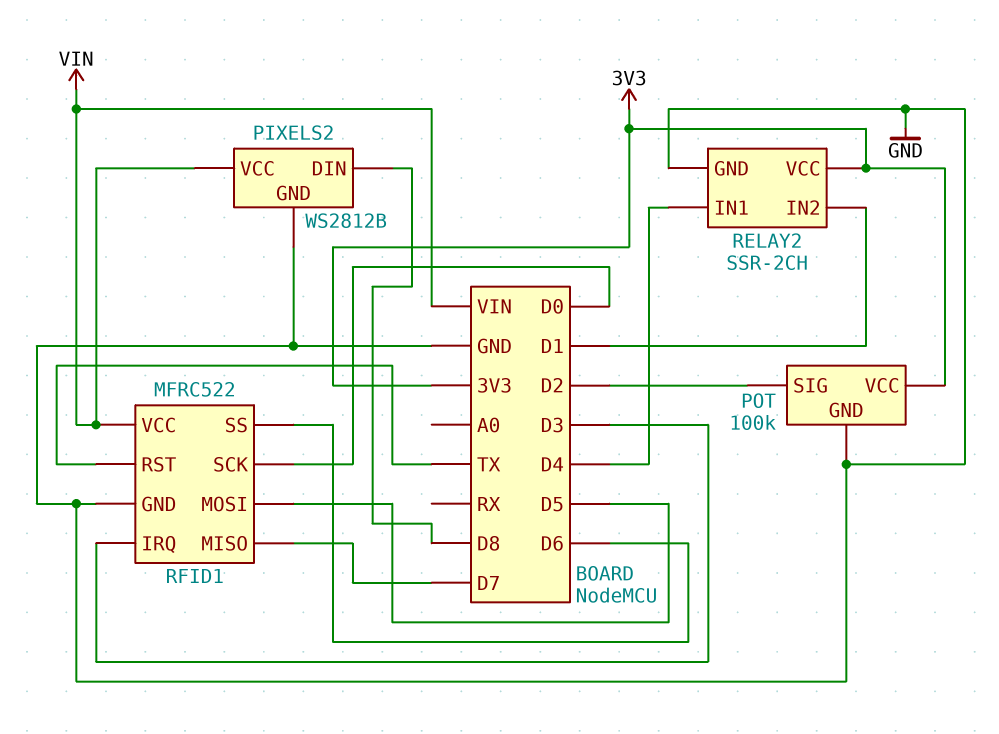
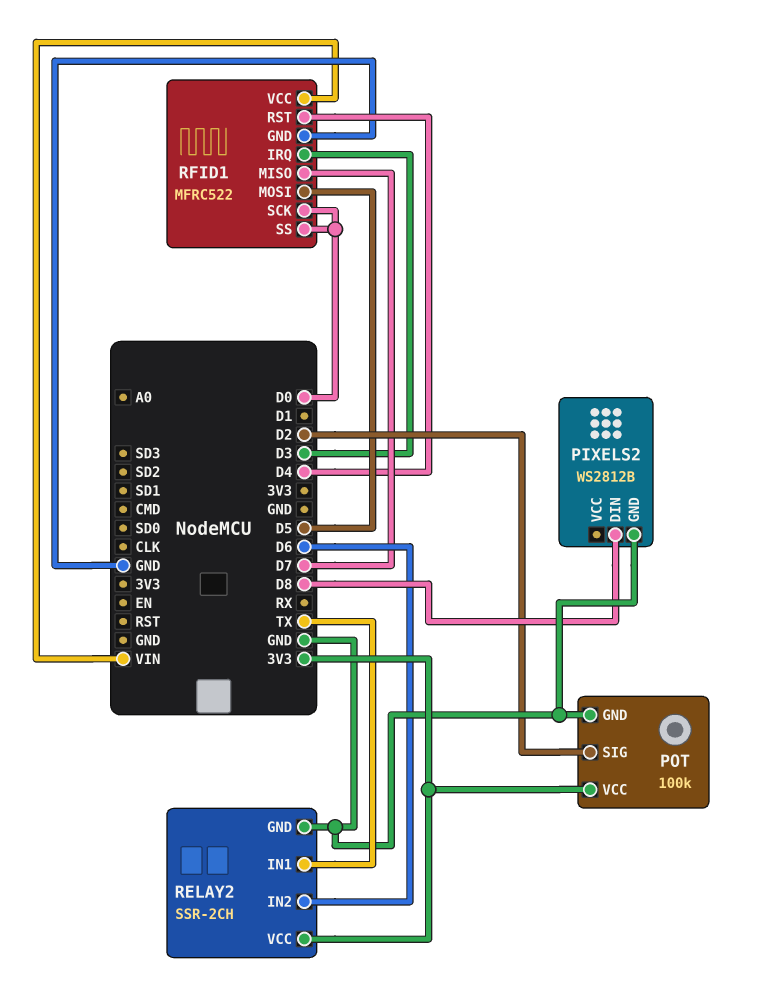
PIXELS2 pin VCC: VIN -> none
RELAY2 pin IN1: D4 -> TX
RELAY2 pin IN2: D1 -> D6
RFID1 pin RST: TX -> D4
RFID1 pin SS: D6 -> D0

